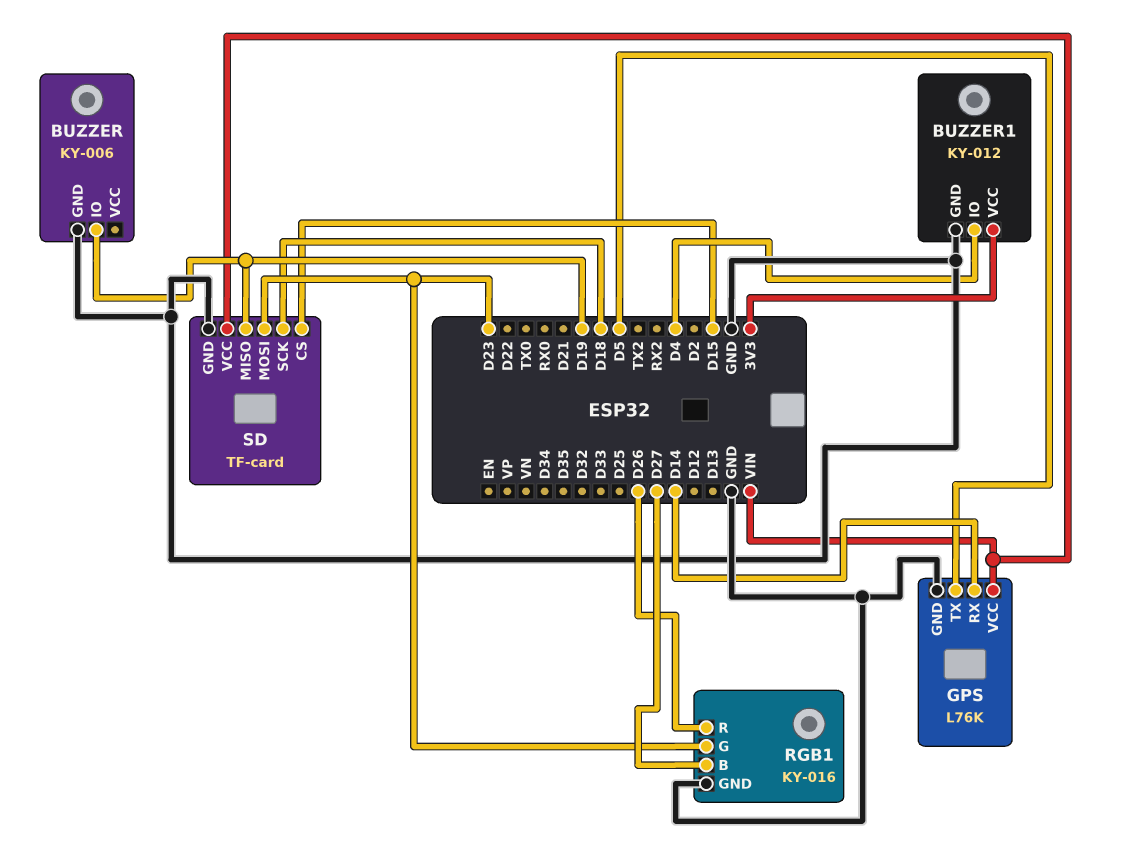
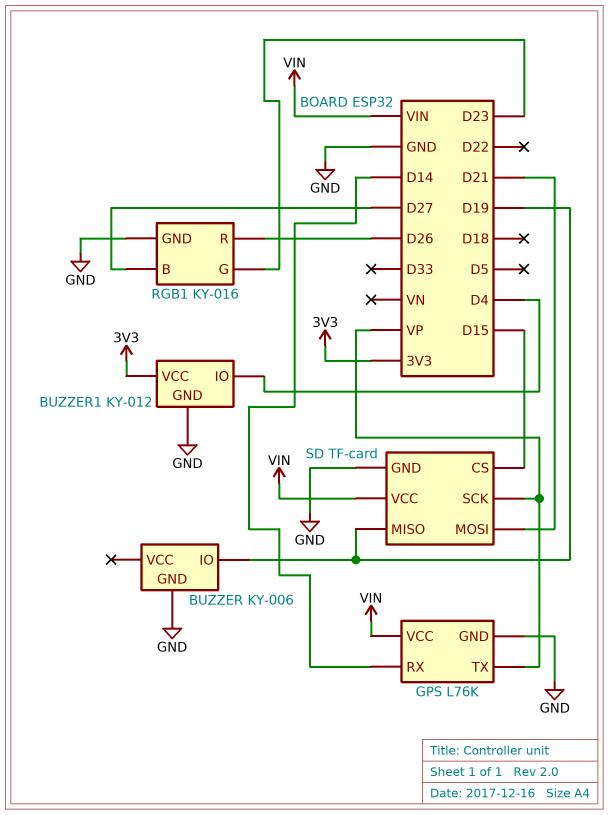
GPS pin TX: D5 -> VP
SD pin MOSI: D23 -> D21
SD pin SCK: D18 -> VP

